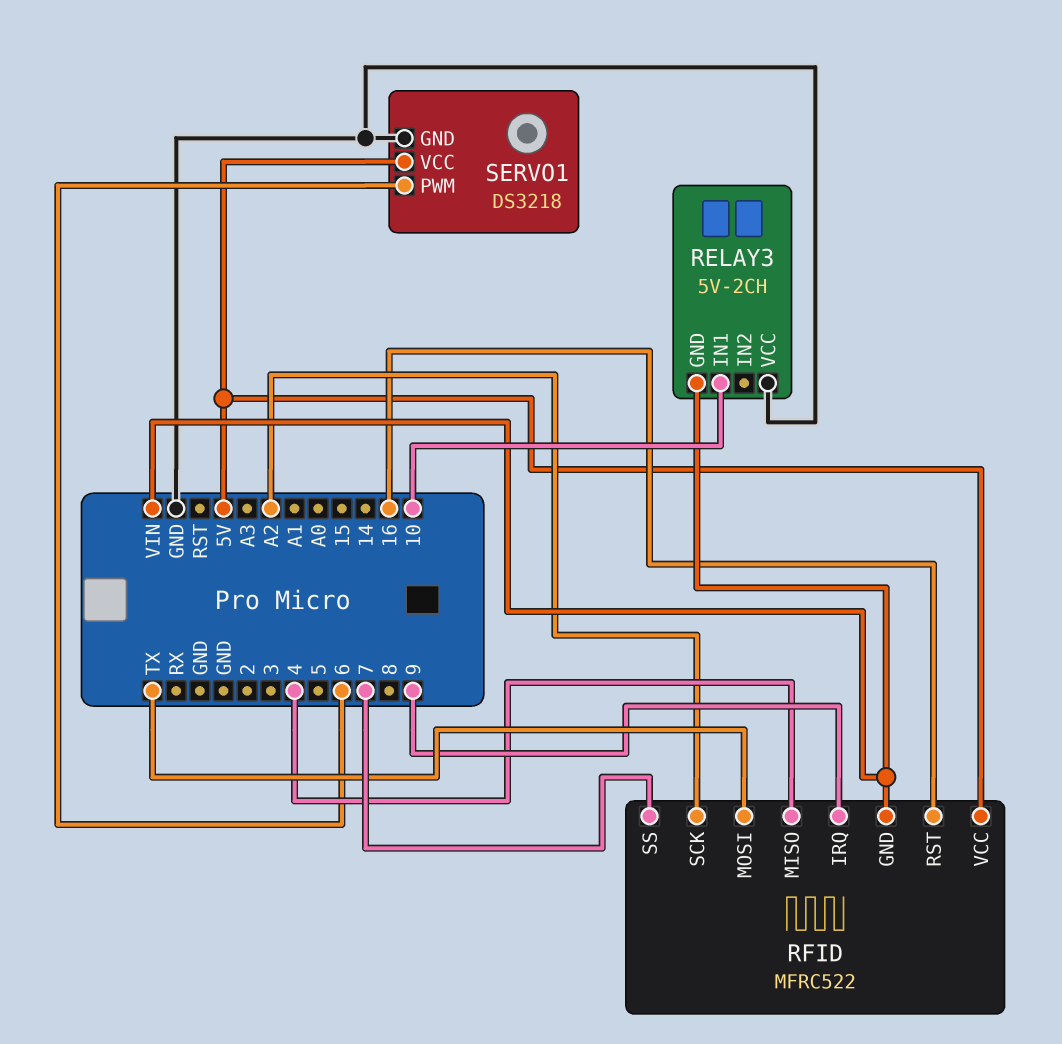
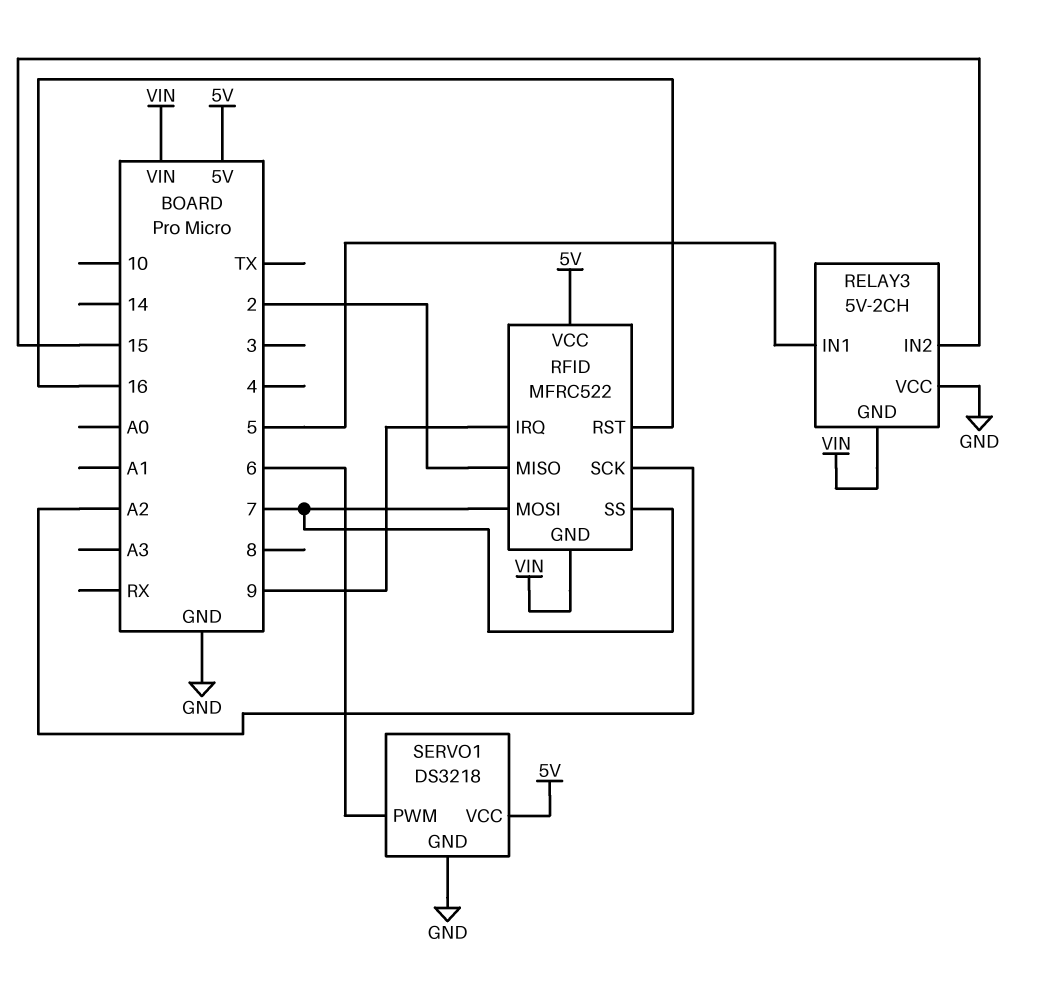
RELAY3 pin IN1: 10 -> 5
RELAY3 pin IN2: none -> 15
RFID pin MISO: 4 -> 2
RFID pin MOSI: TX -> 7

